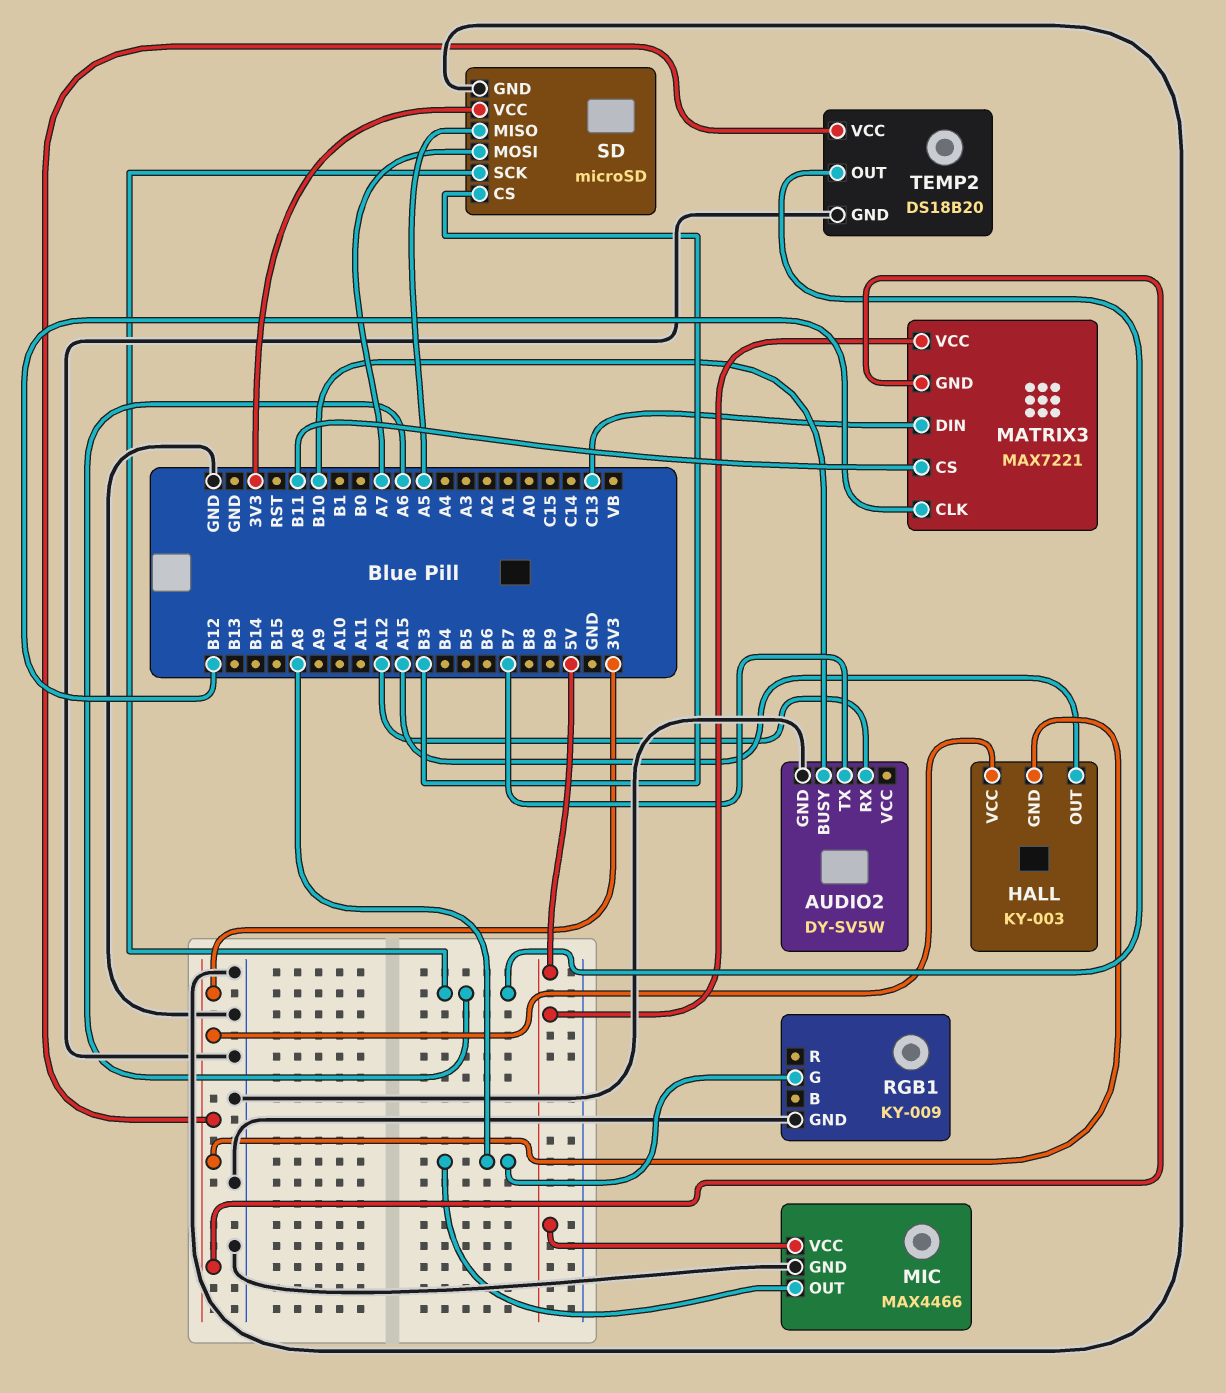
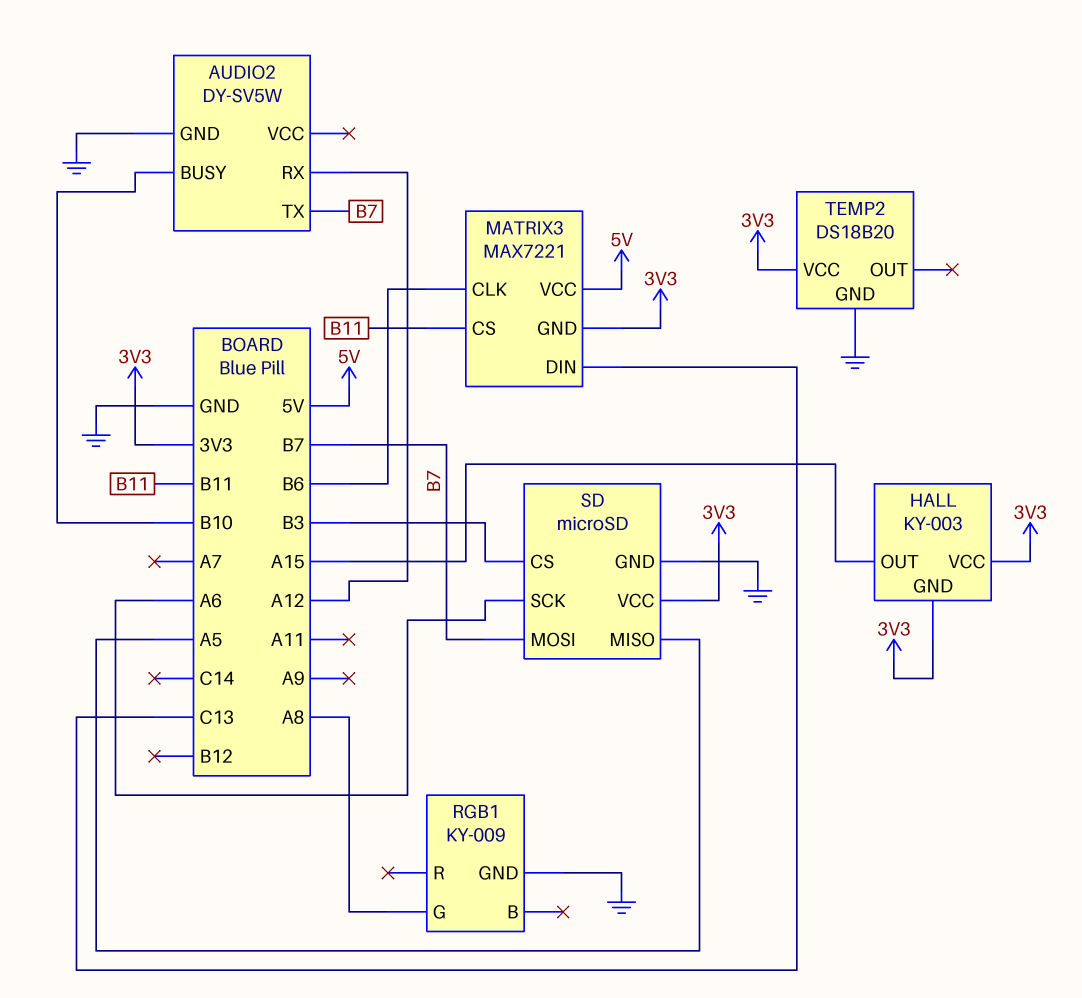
MATRIX3 pin CLK: B12 -> B6
MIC: MAX4466 -> none
MIC pin GND: GND -> none
MIC pin OUT: A8 -> none
MIC pin VCC: 5V -> none
SD pin MOSI: A7 -> B7
TEMP2 pin OUT: A6 -> none

